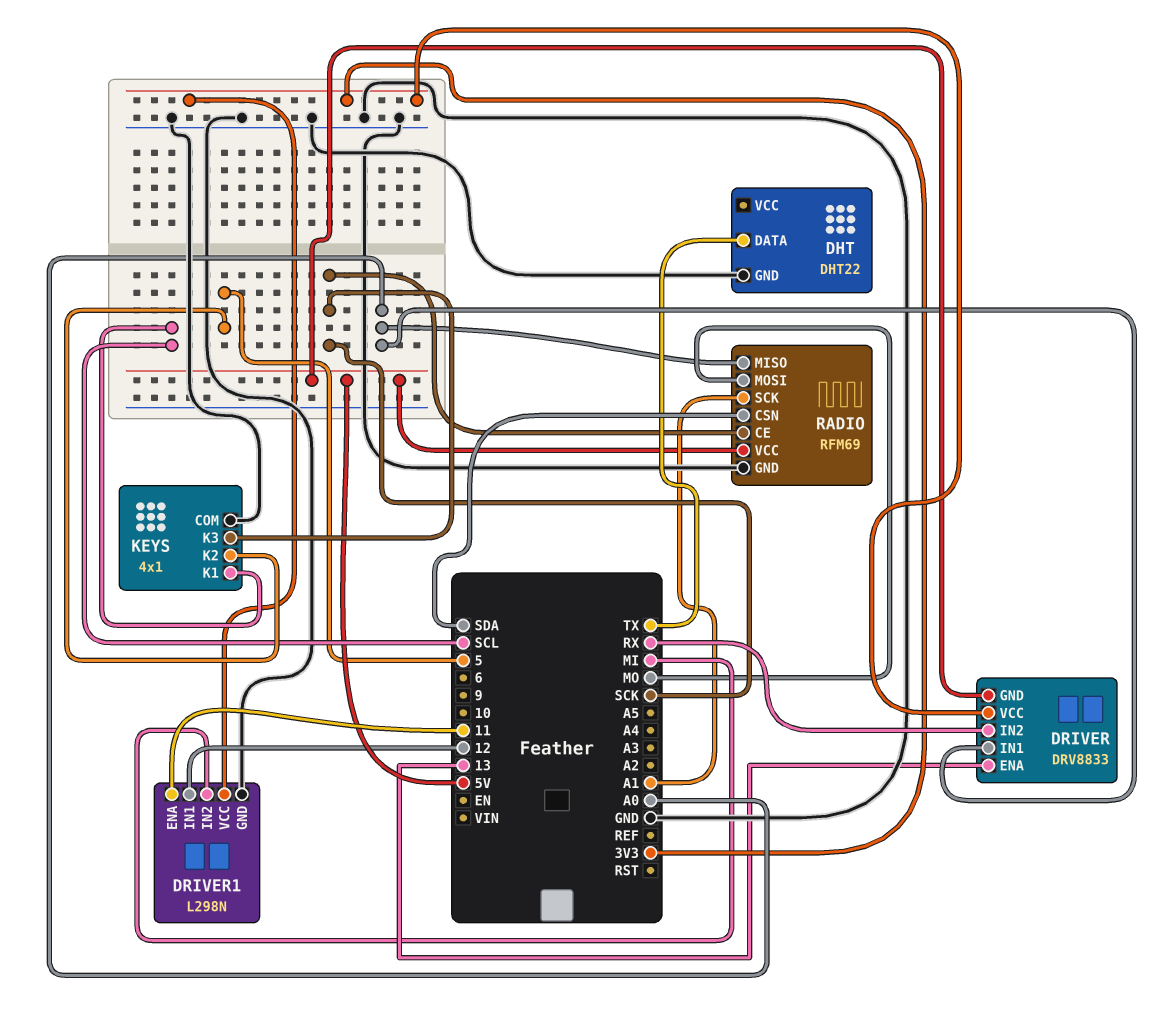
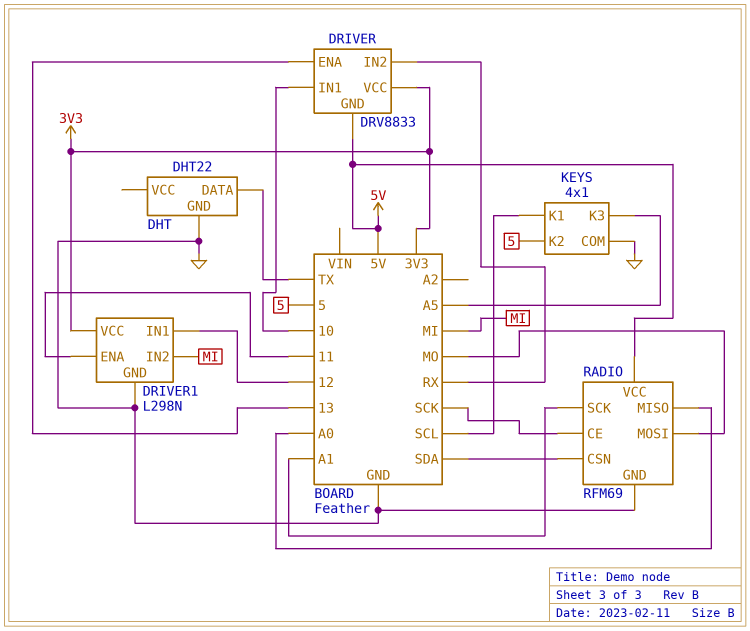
DRIVER pin IN1: A0 -> 10
KEYS pin K3: SCK -> A5

